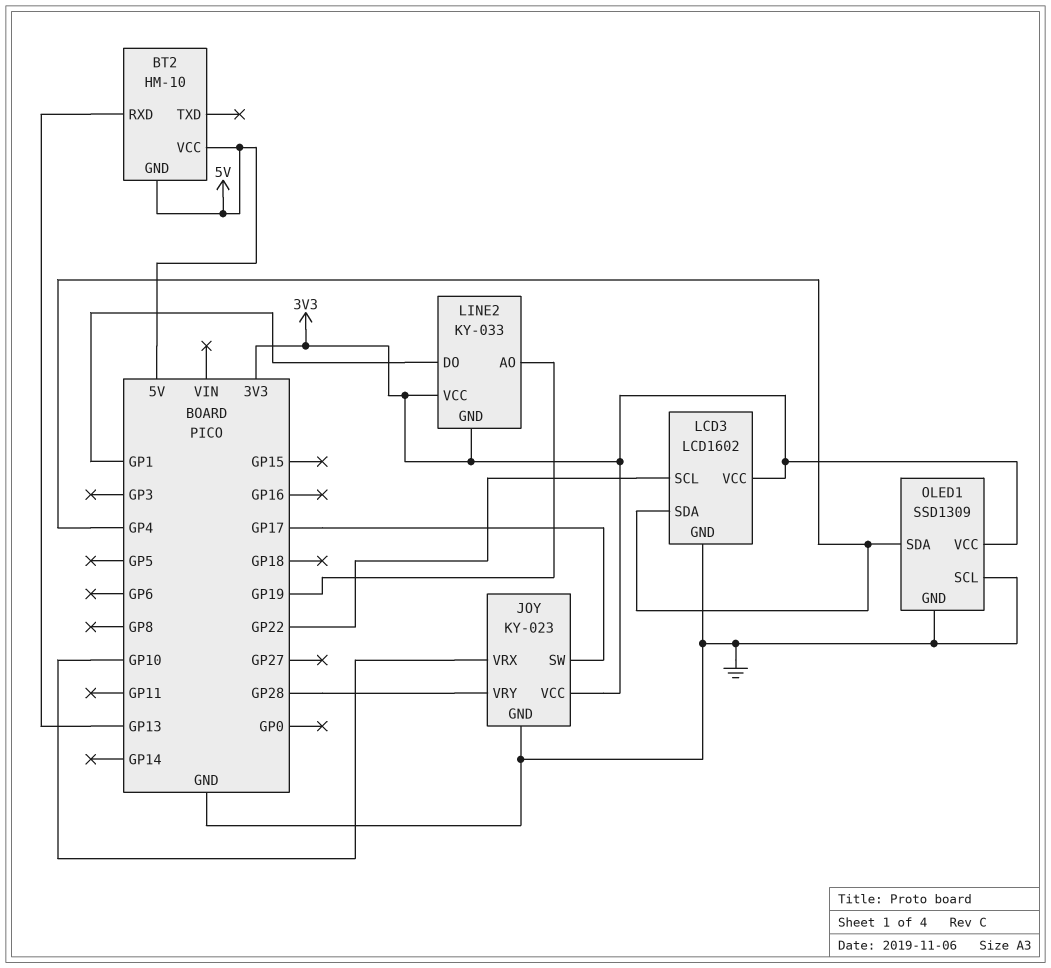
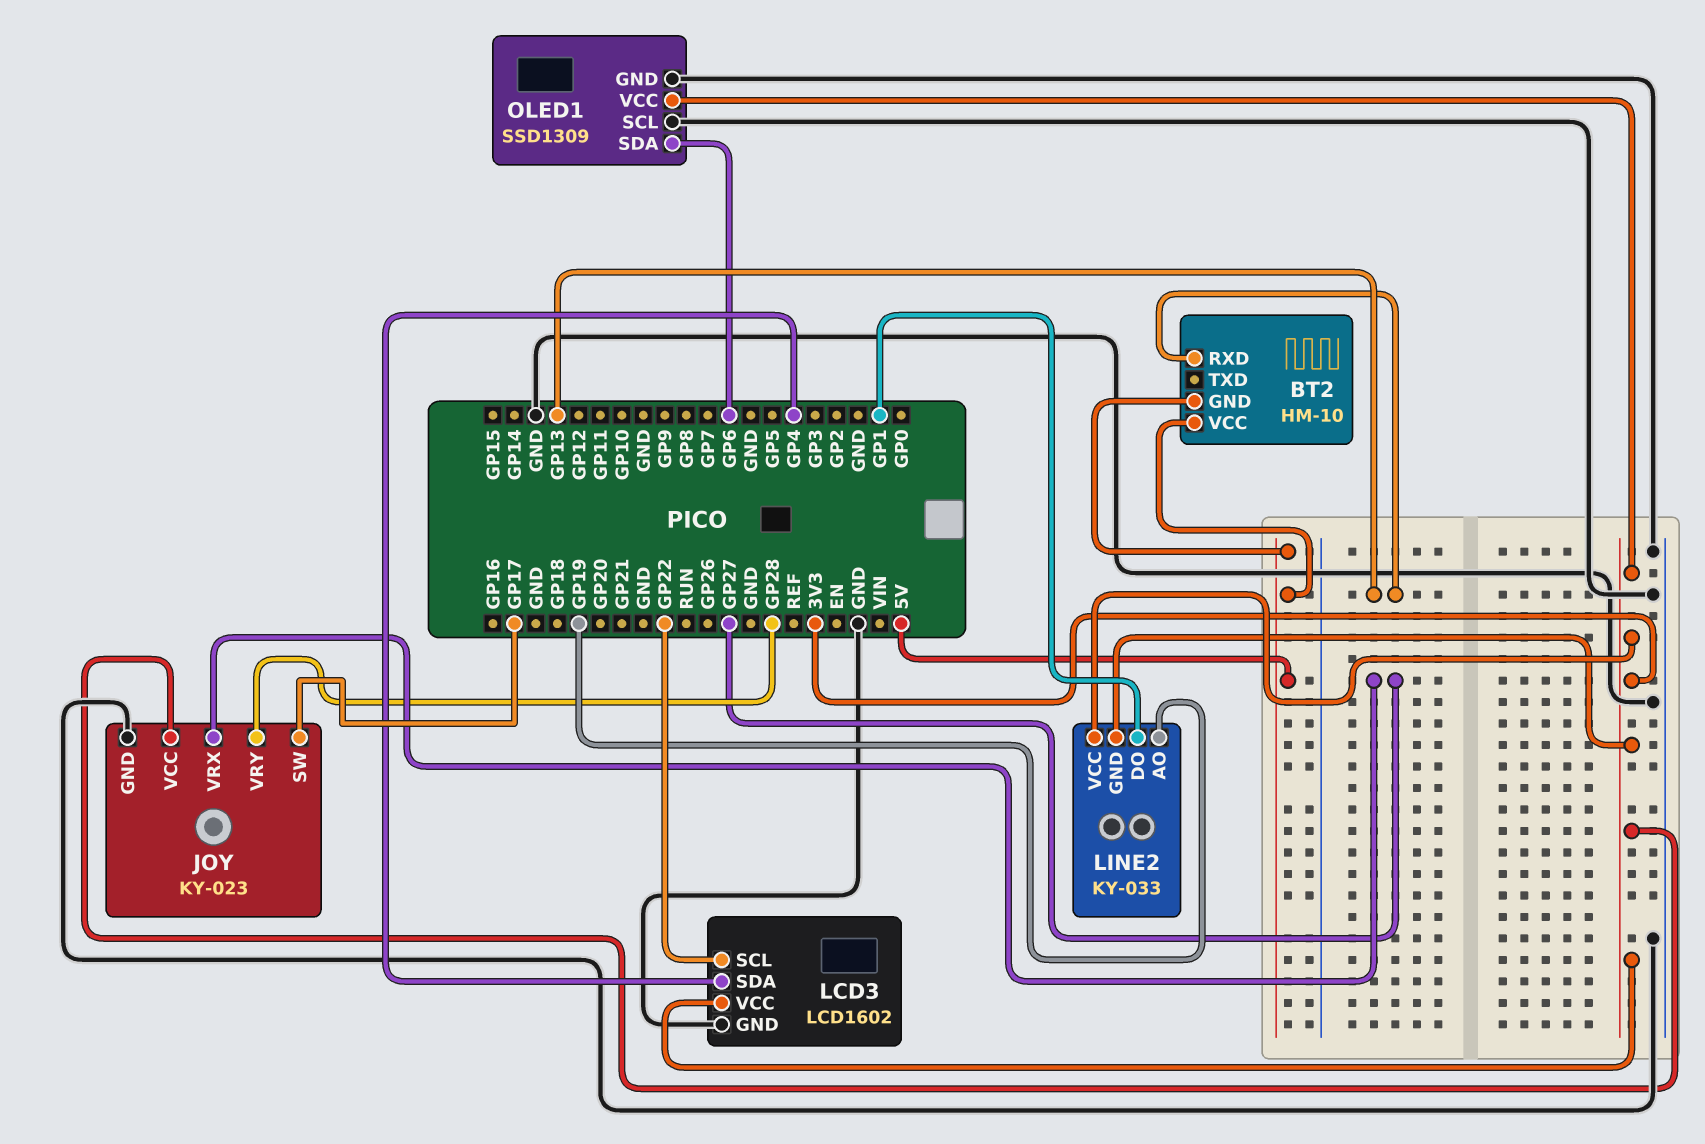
JOY pin VRX: GP10 -> GP27
OLED1 pin SDA: GP4 -> GP6

